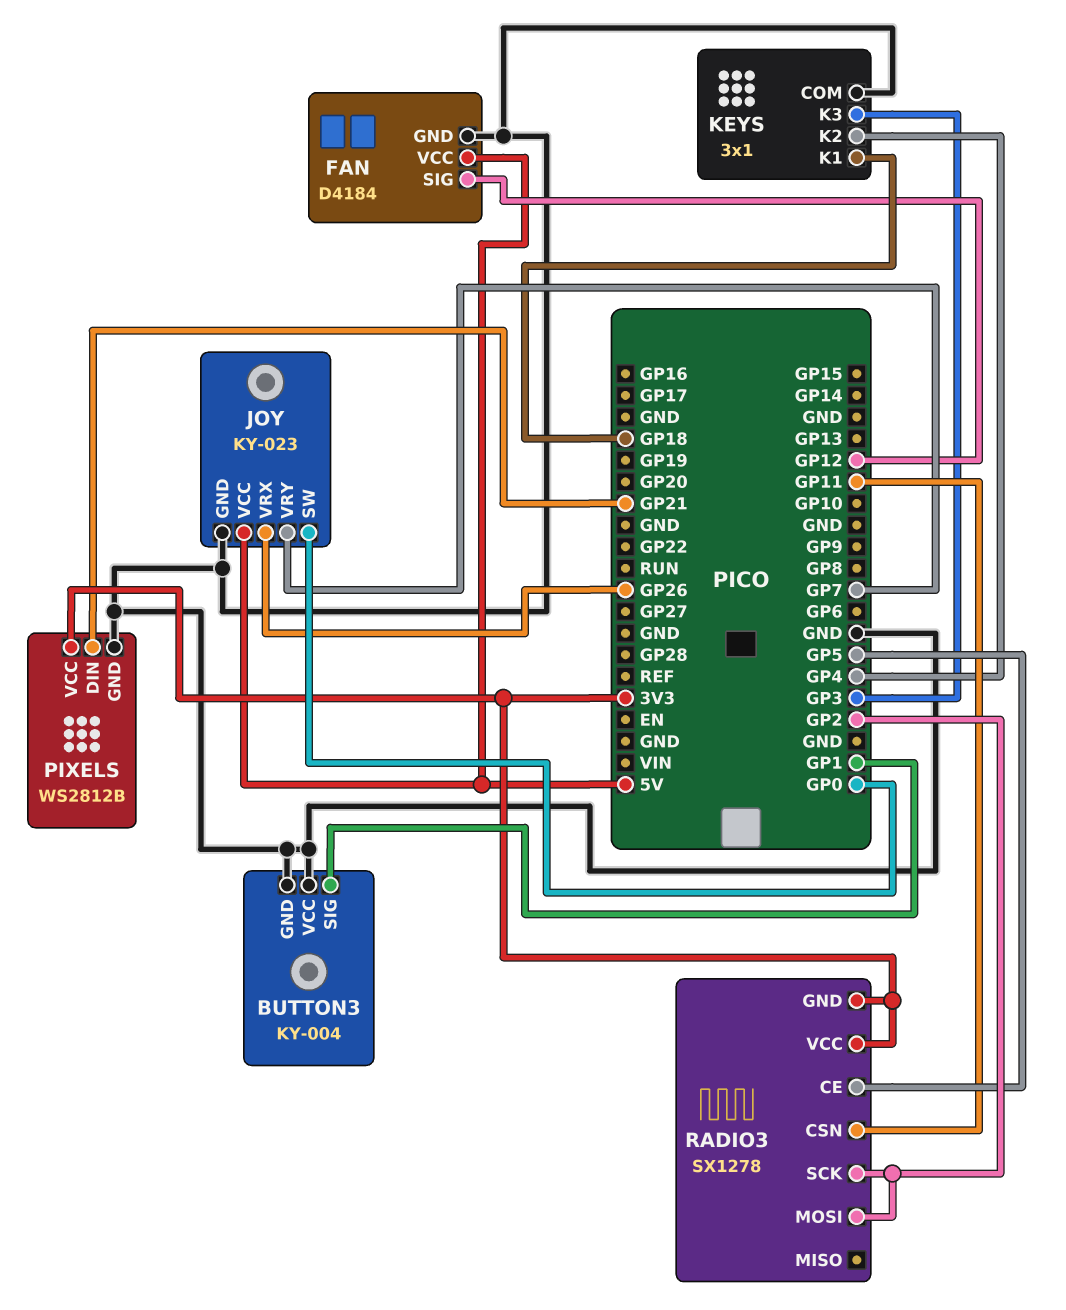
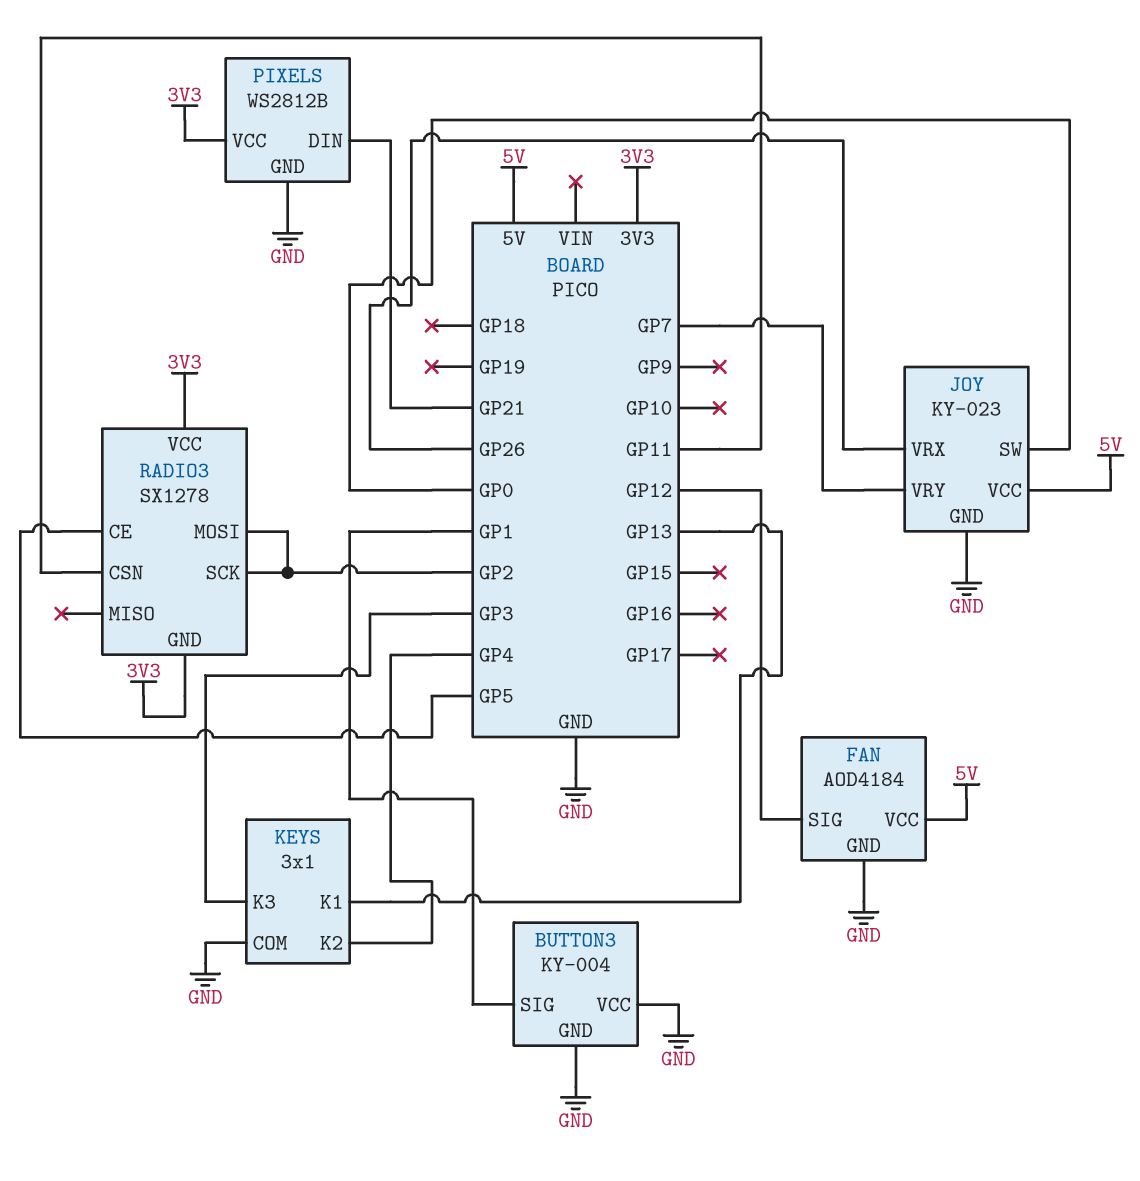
FAN: D4184 -> AOD4184
KEYS pin K1: GP18 -> GP13

